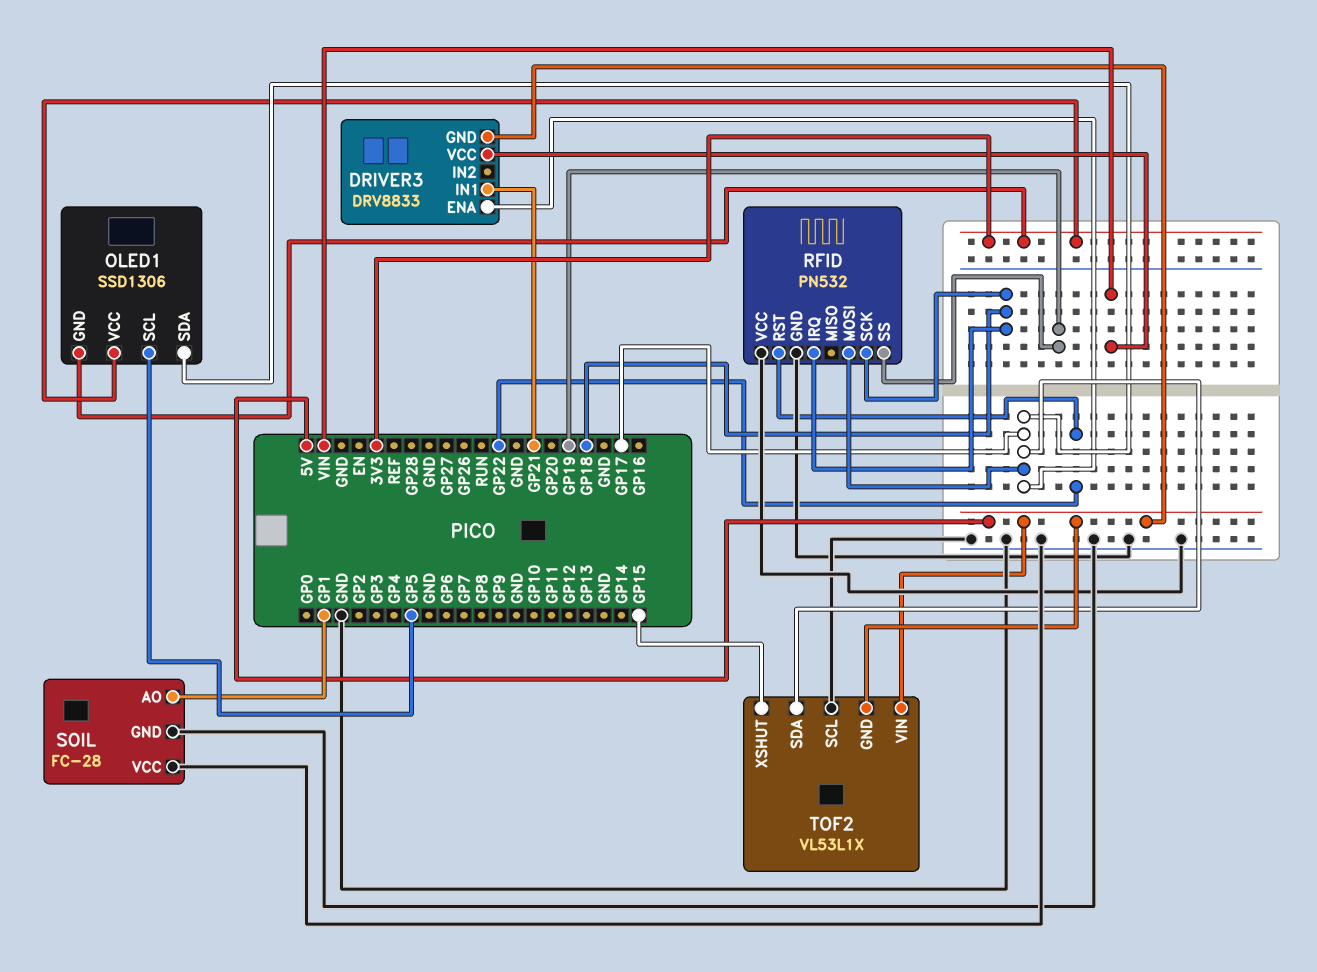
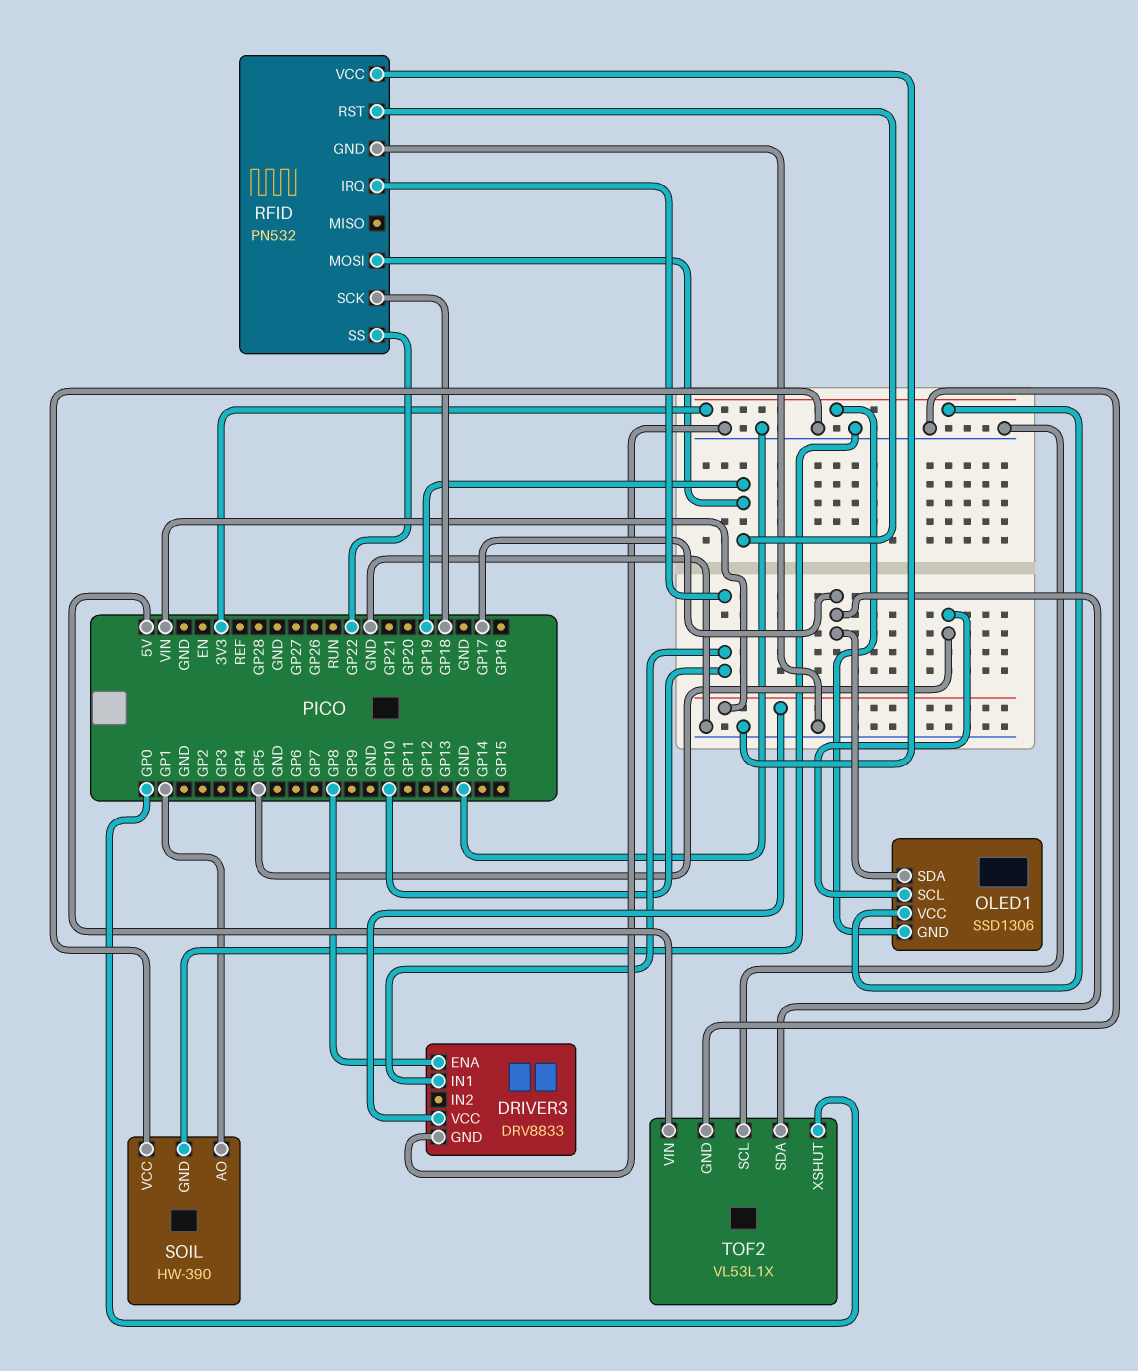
DRIVER3 pin ENA: GP17 -> GP8
DRIVER3 pin GND: 5V -> GND
DRIVER3 pin IN1: GP21 -> GP10
RFID pin IRQ: GP18 -> GP10
RFID pin MOSI: GP17 -> GP19
RFID pin RST: GP22 -> GP19
RFID pin SS: GP19 -> GP22
SOIL: FC-28 -> HW-390
TOF2 pin GND: 5V -> GND
TOF2 pin XSHUT: GP15 -> GP0

